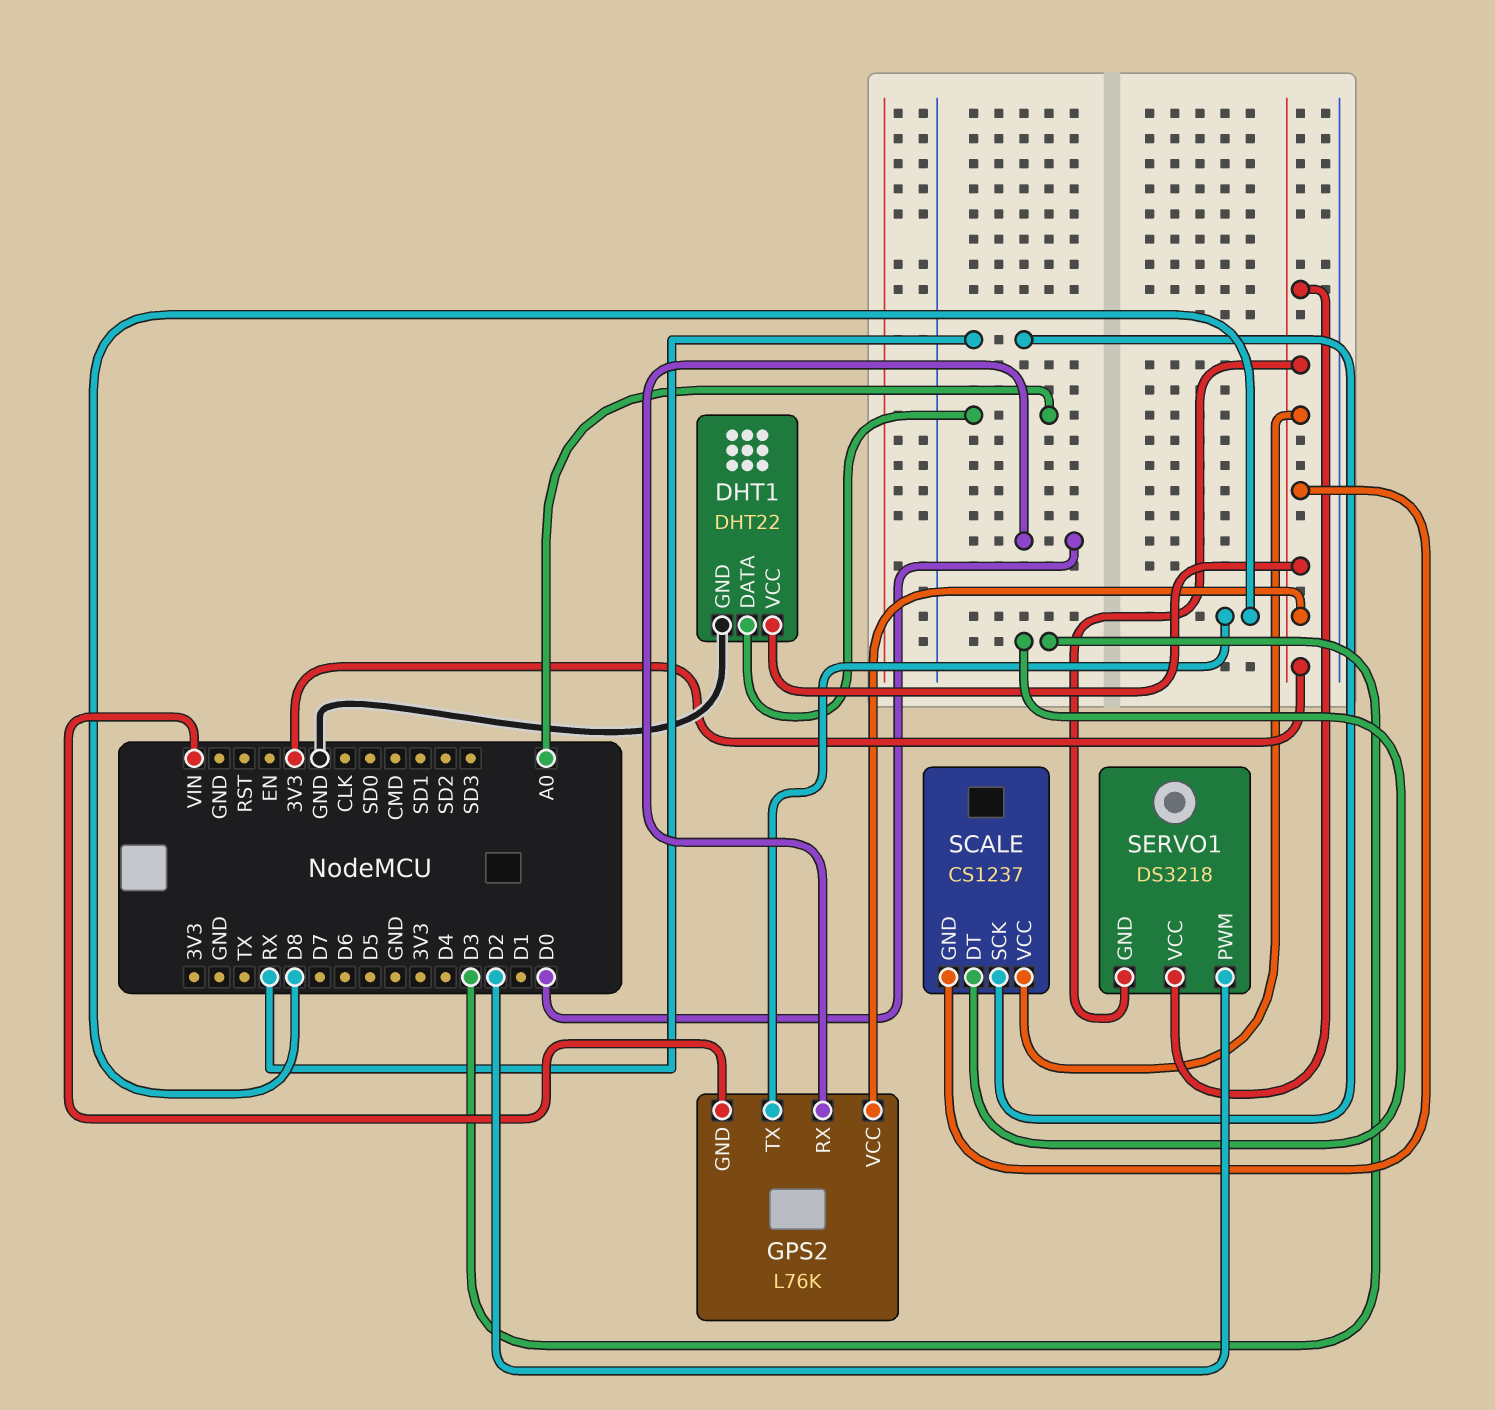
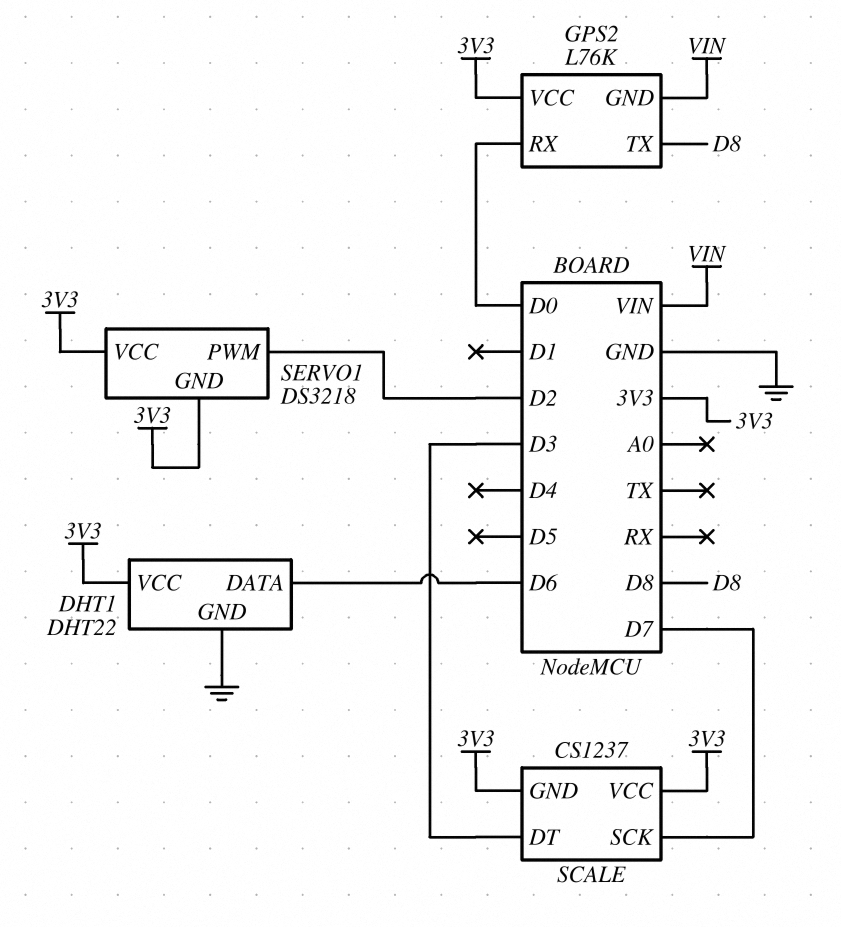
DHT1 pin DATA: A0 -> D6
SCALE pin SCK: RX -> D7

